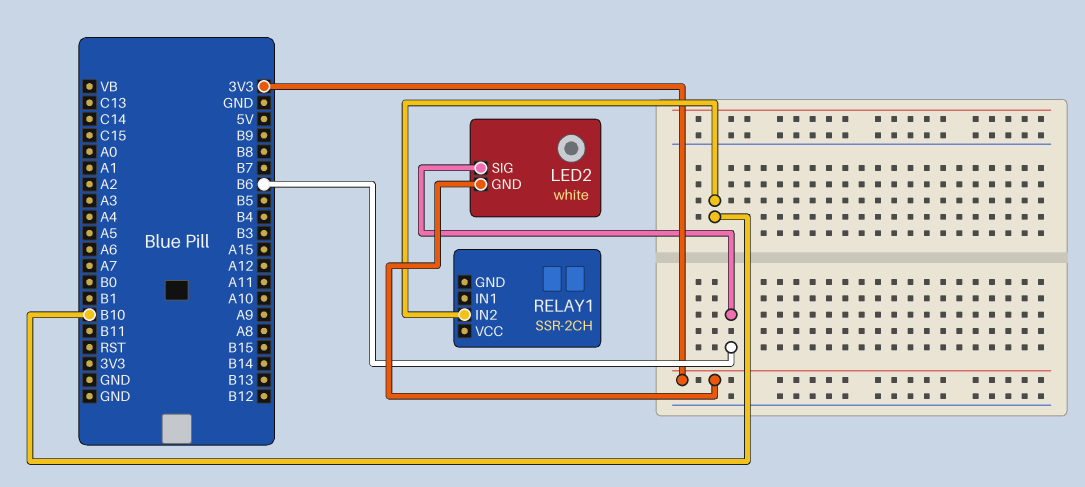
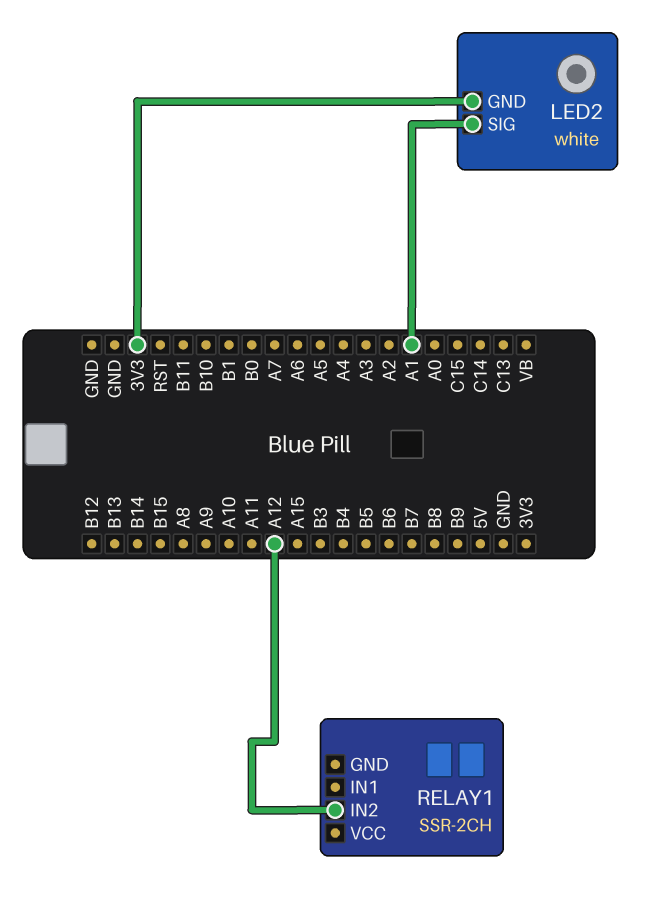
LED2 pin SIG: B6 -> A1
RELAY1 pin IN2: B10 -> A12

